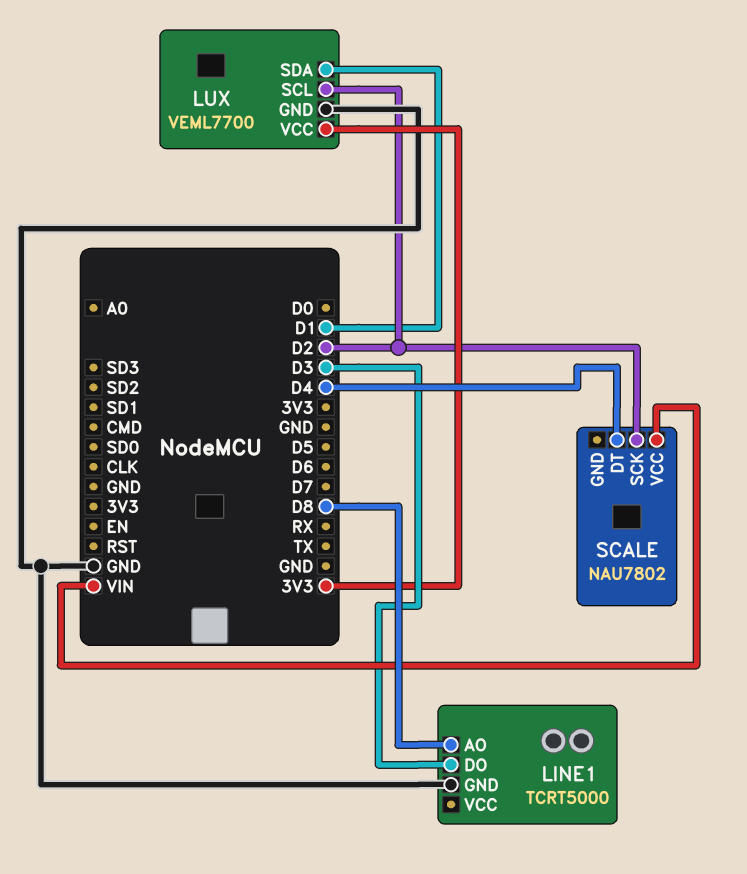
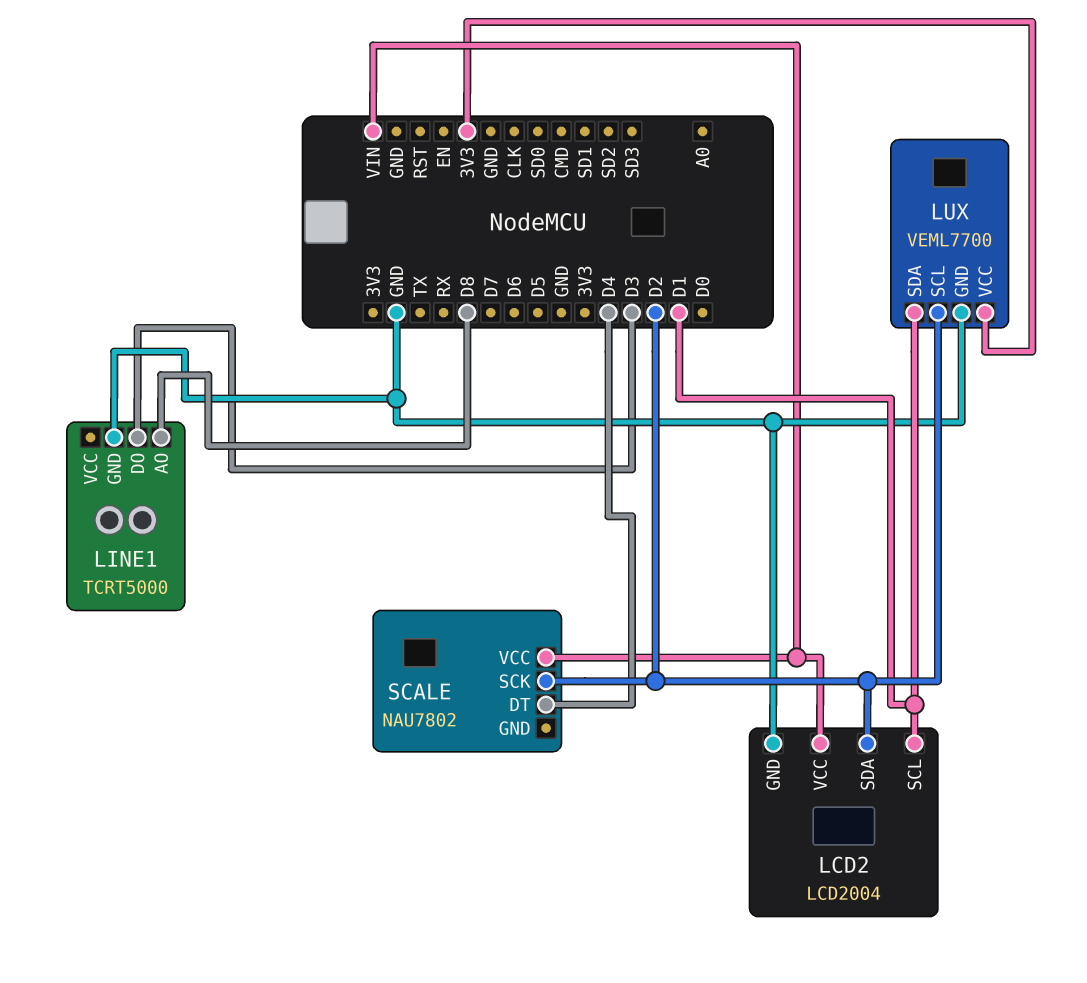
LCD2: none -> LCD2004
LCD2 pin GND: none -> GND
LCD2 pin SCL: none -> D1
LCD2 pin SDA: none -> D2
LCD2 pin VCC: none -> VIN

